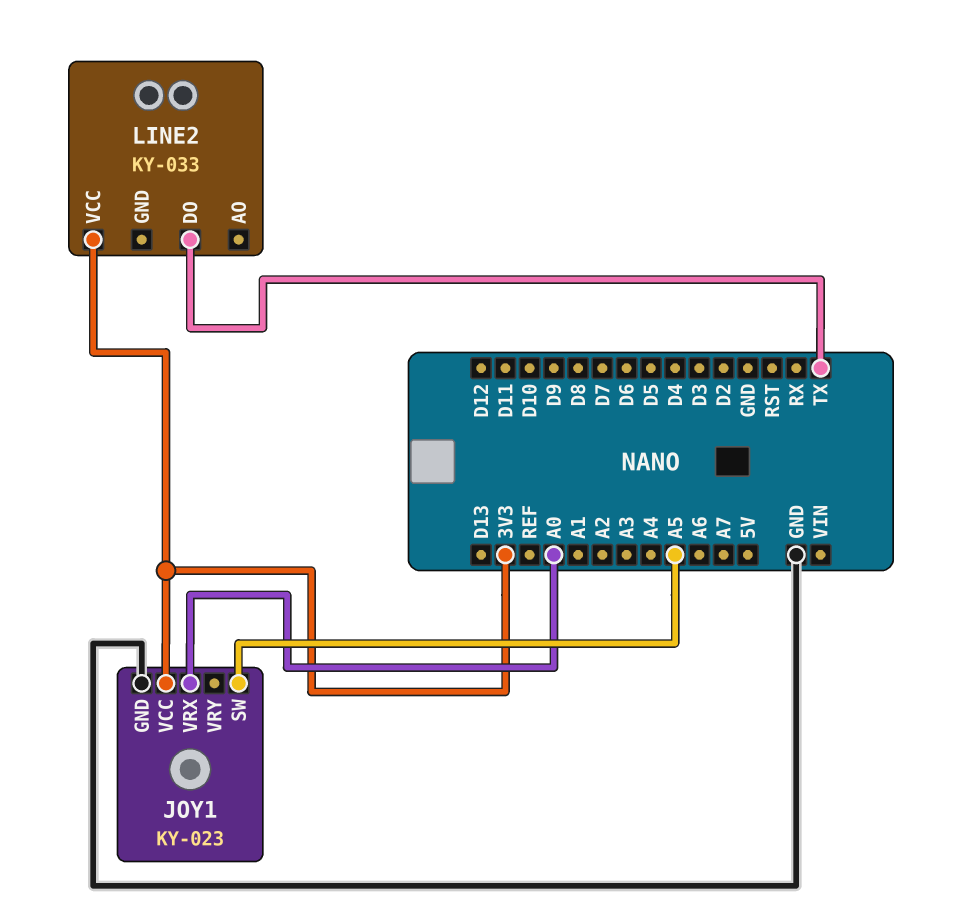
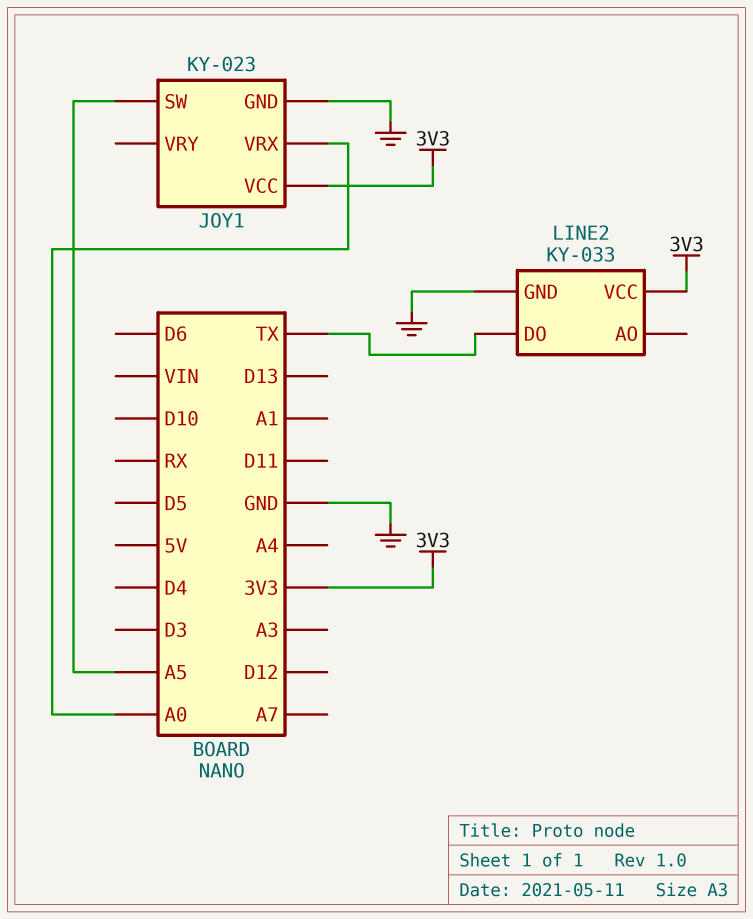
LINE2 pin GND: none -> GND

